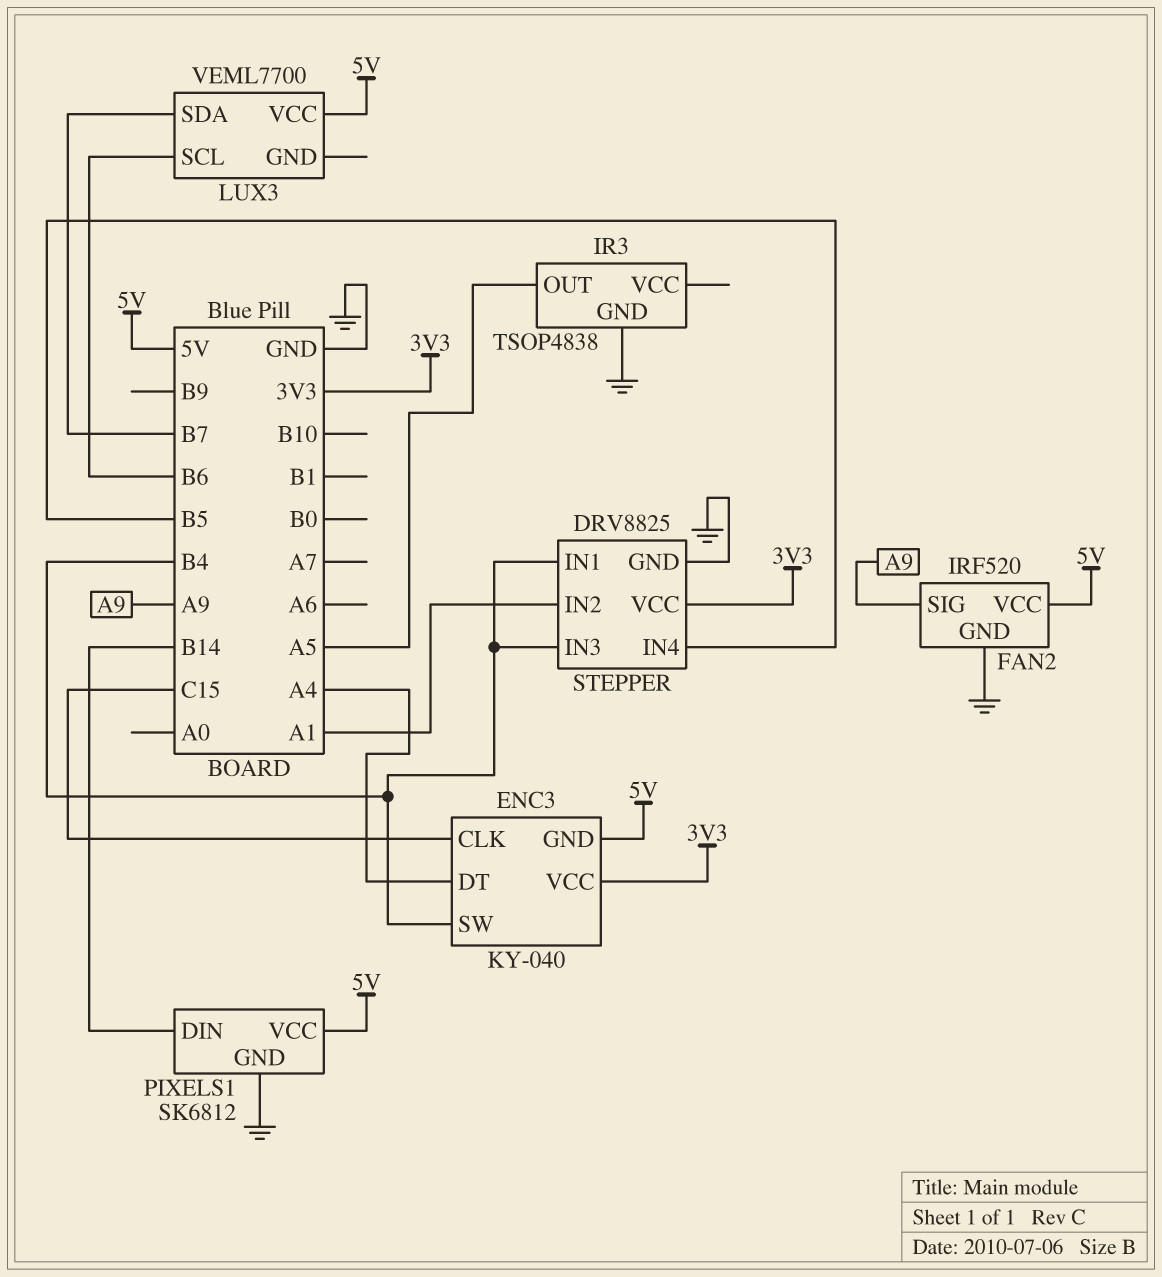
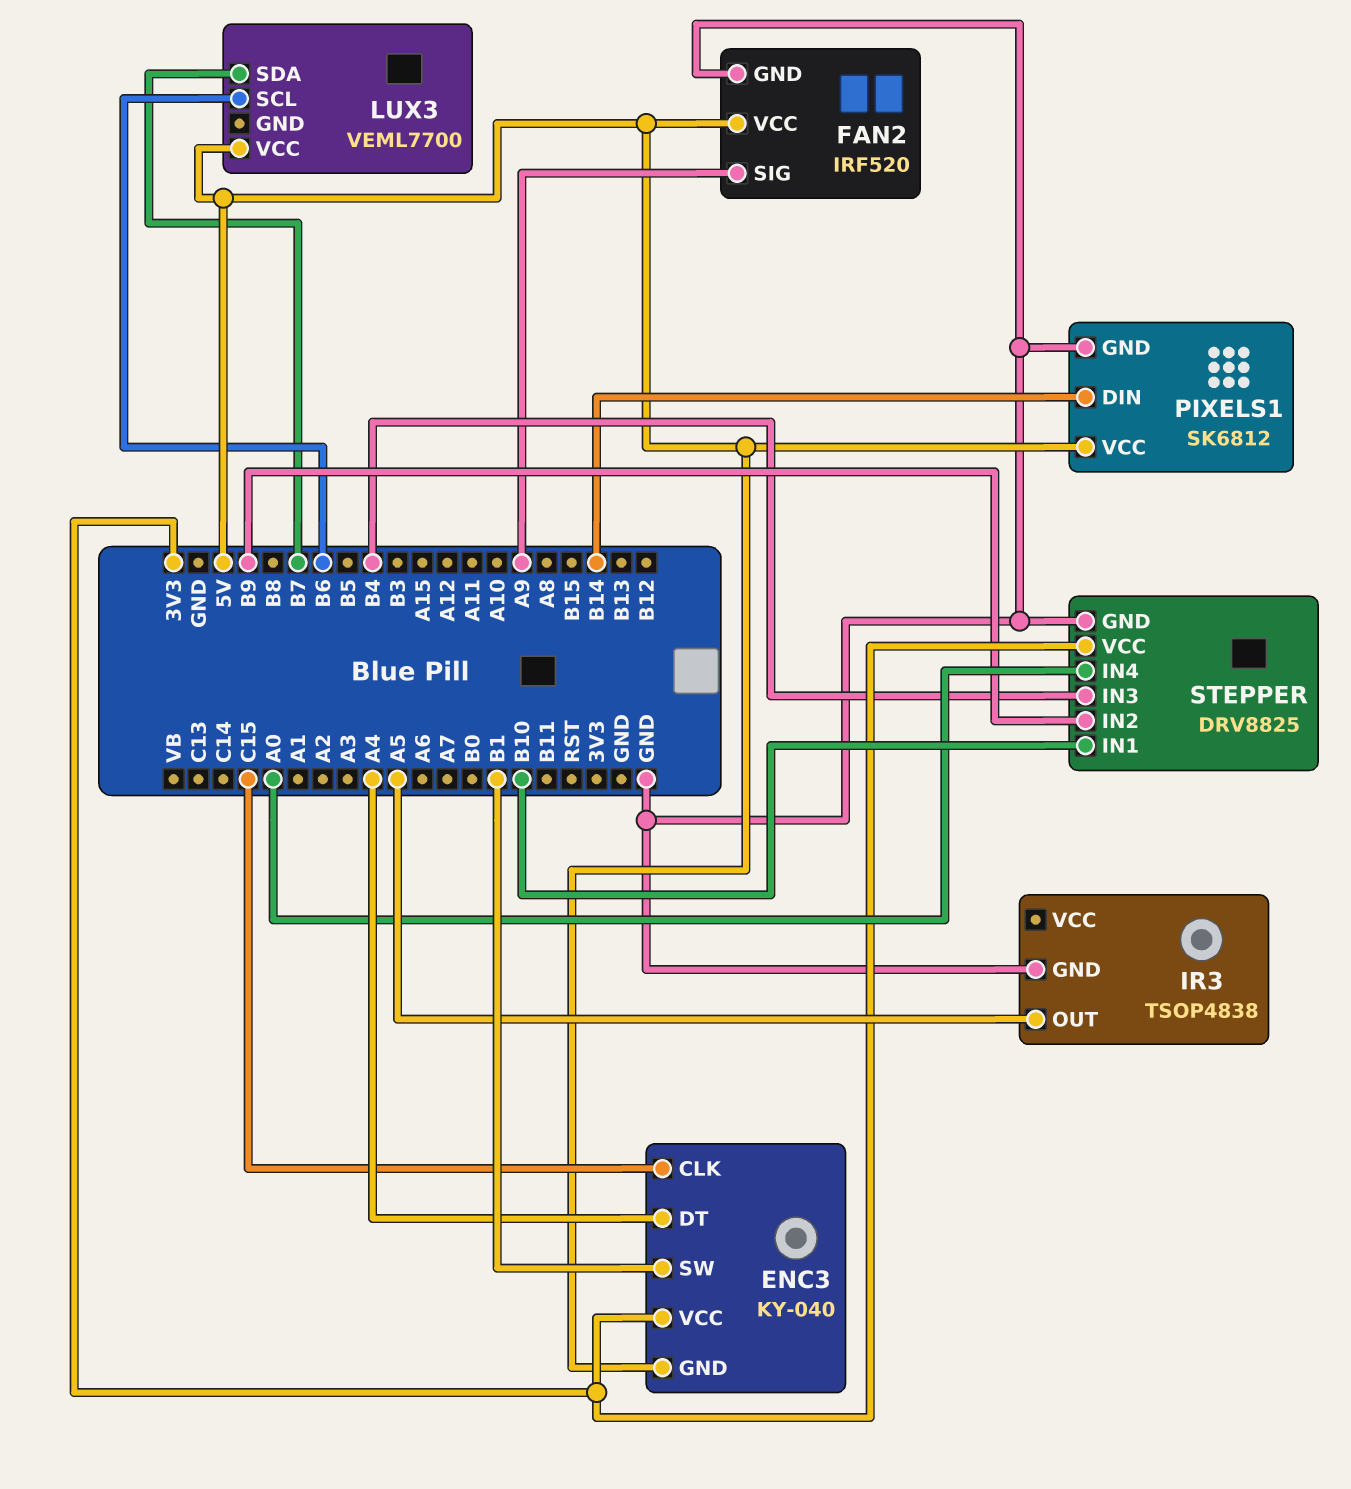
ENC3 pin SW: B4 -> B1
STEPPER pin IN1: B4 -> B10
STEPPER pin IN2: A1 -> B9
STEPPER pin IN4: B5 -> A0

